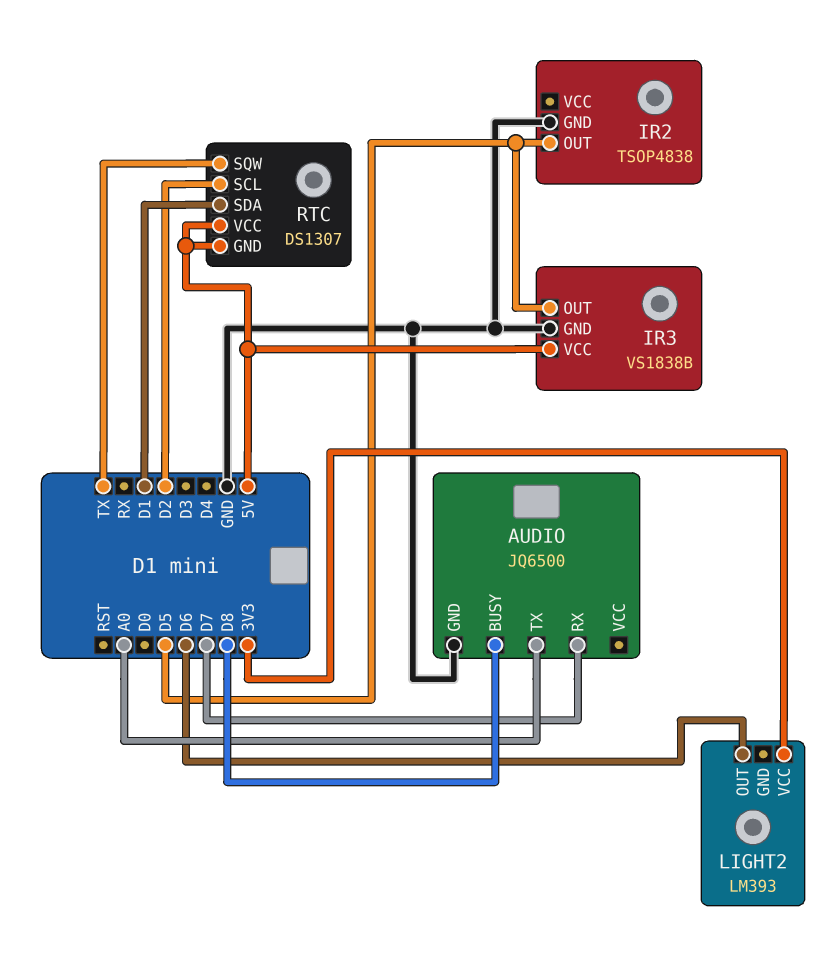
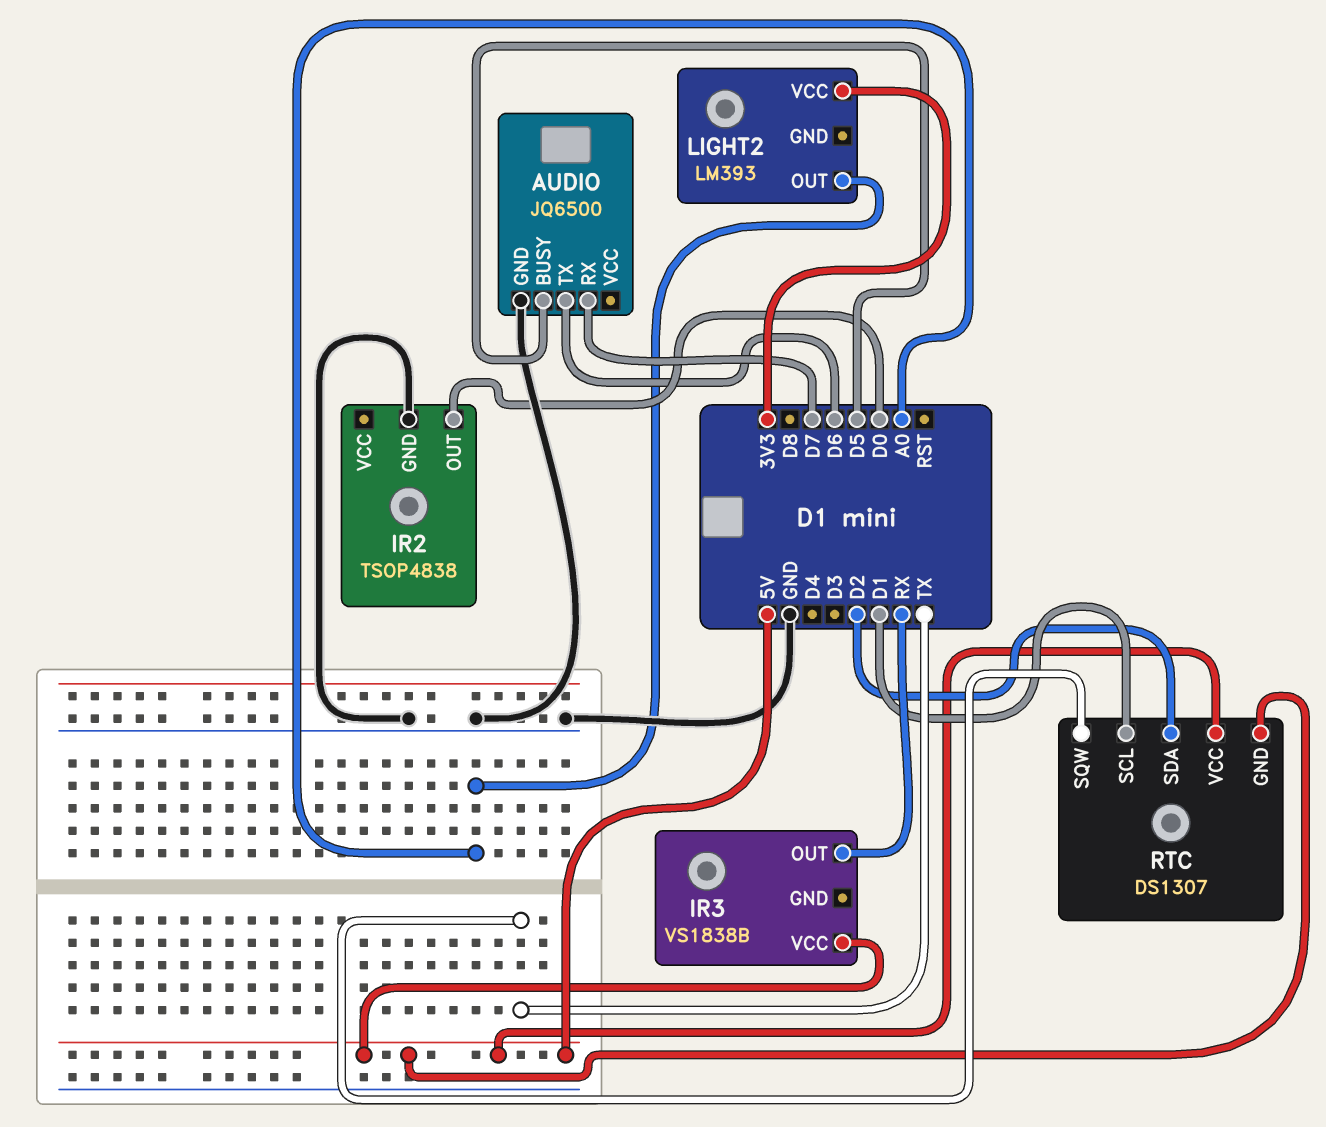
AUDIO pin BUSY: D8 -> D5
AUDIO pin TX: A0 -> D6
IR2 pin OUT: D5 -> D0
IR3 pin GND: GND -> none
IR3 pin OUT: D5 -> RX
LIGHT2 pin OUT: D6 -> A0
RTC pin SCL: D2 -> D1
RTC pin SDA: D1 -> D2

